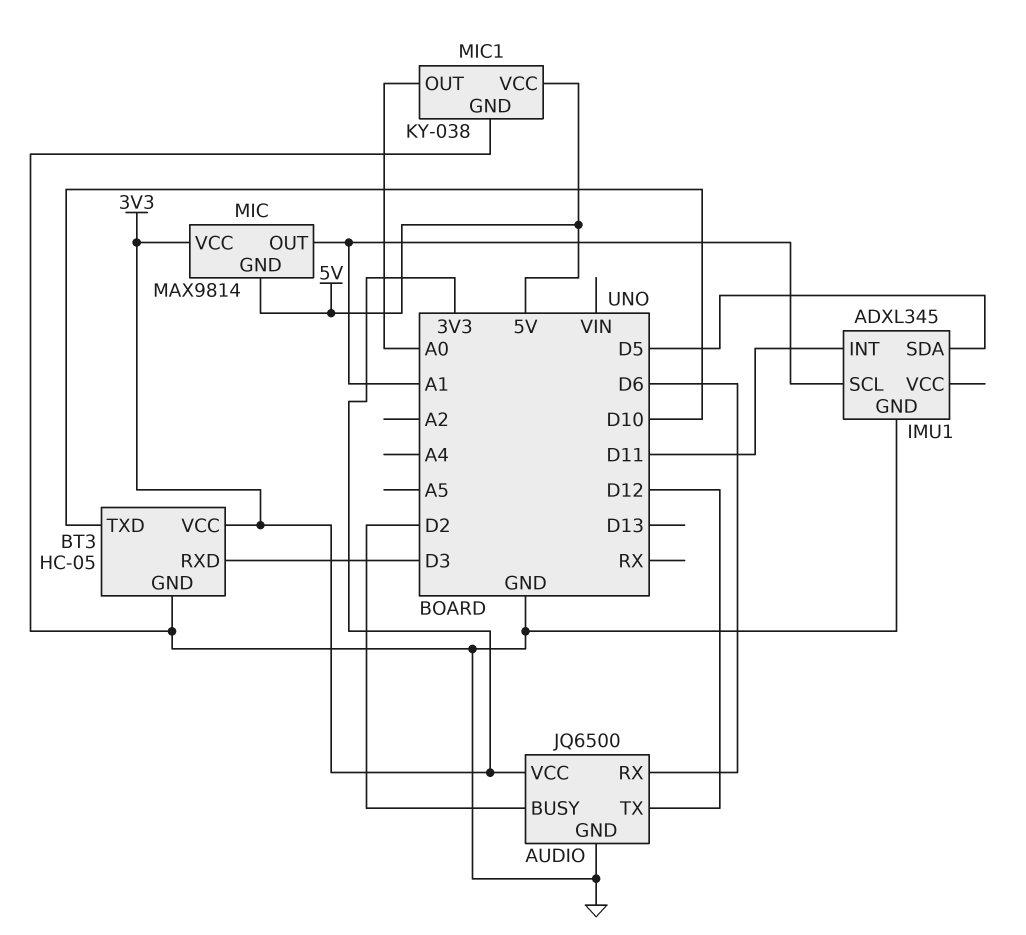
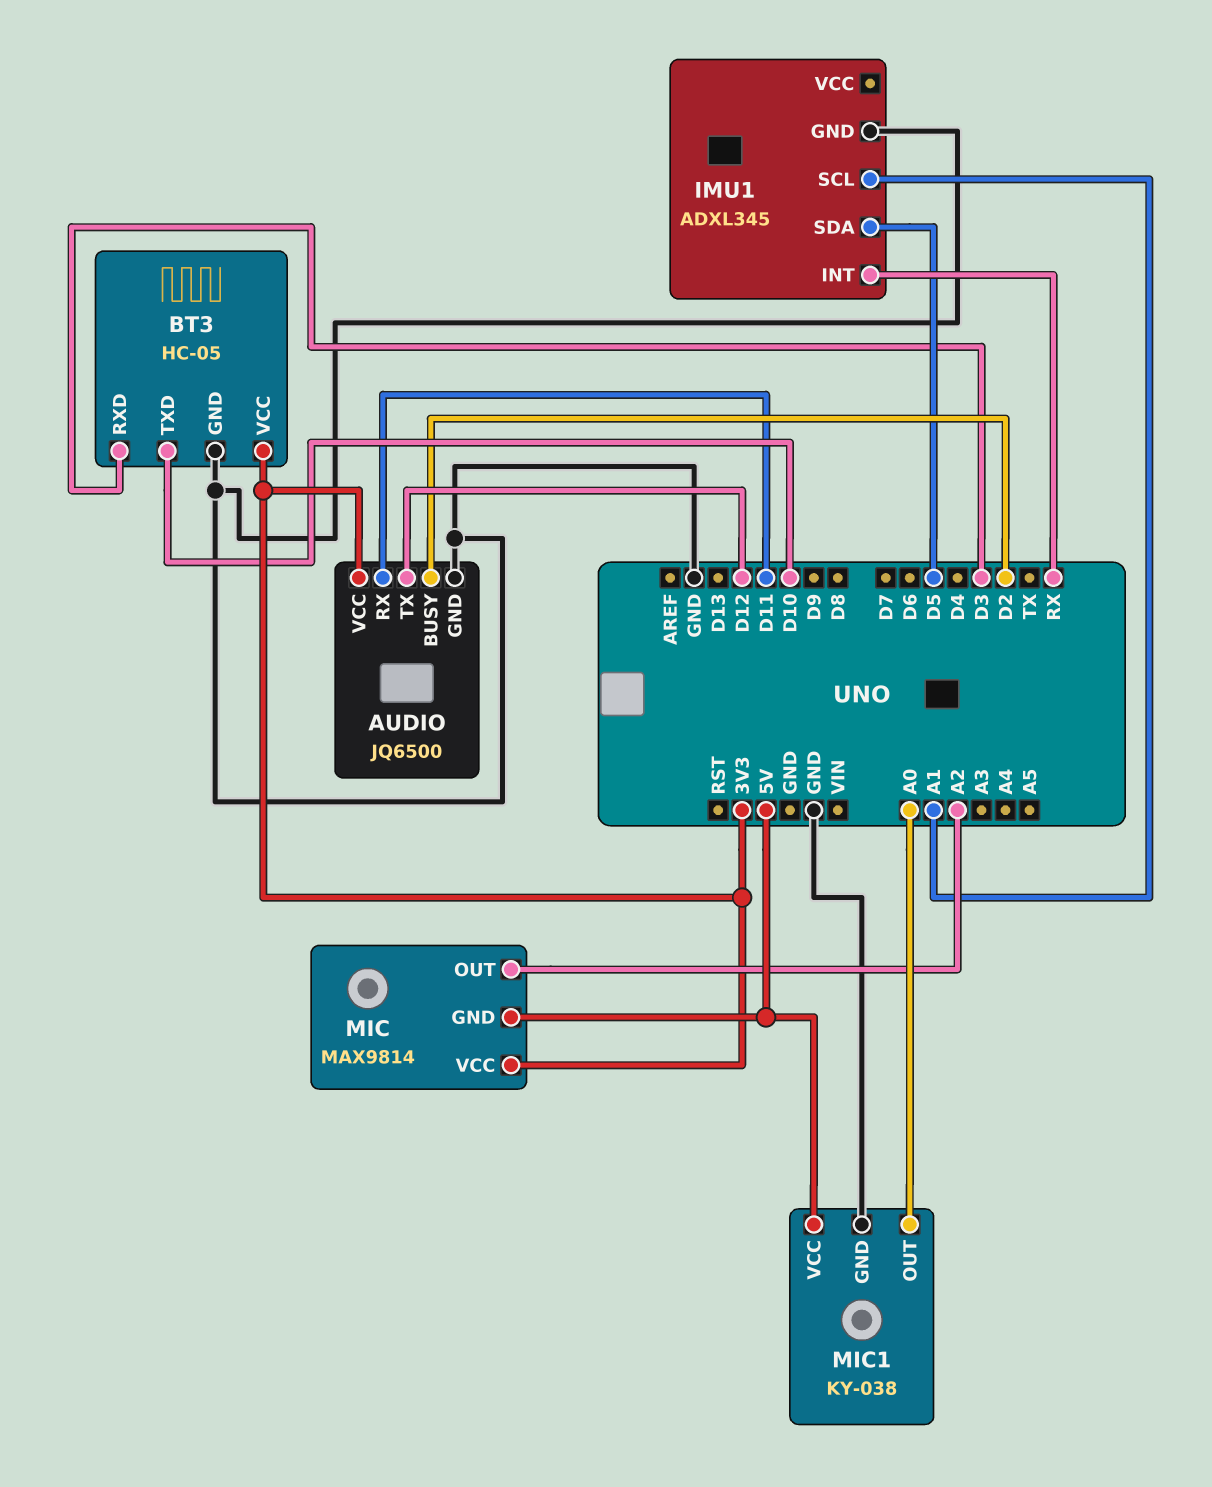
AUDIO pin RX: D6 -> D11
IMU1 pin INT: D11 -> RX
MIC pin OUT: A1 -> A2

